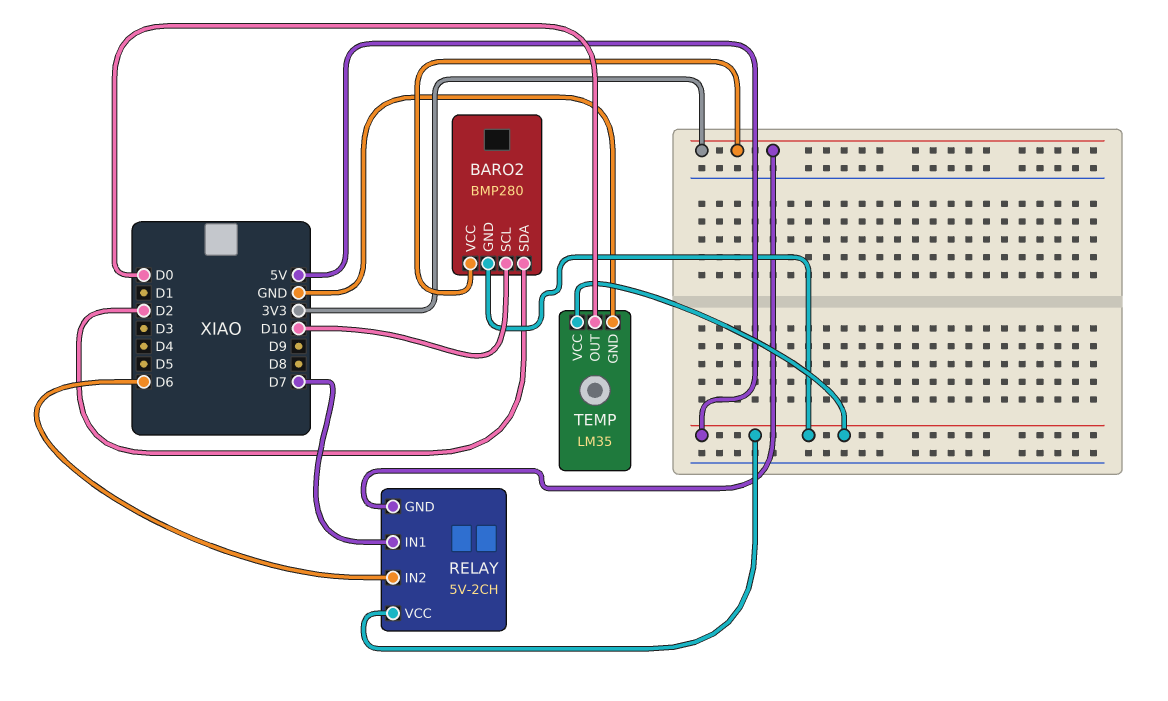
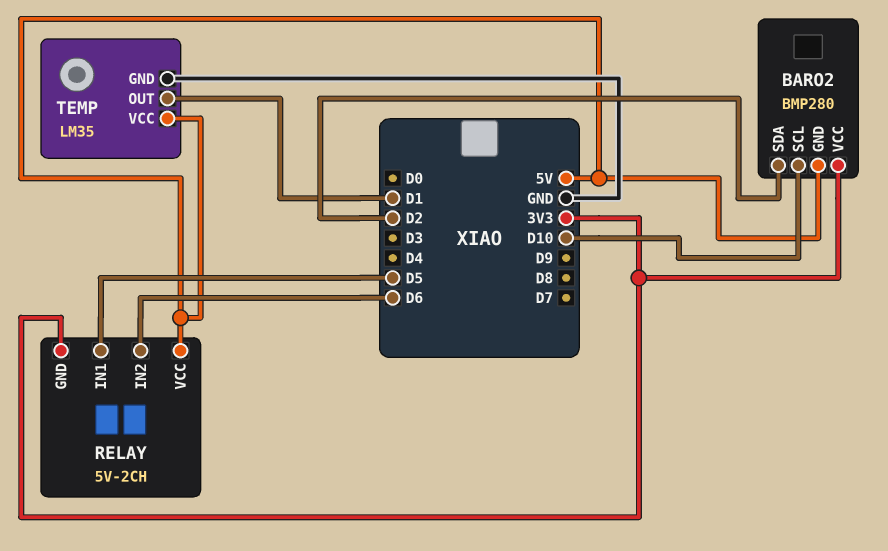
RELAY pin IN1: D7 -> D5
TEMP pin OUT: D0 -> D1

